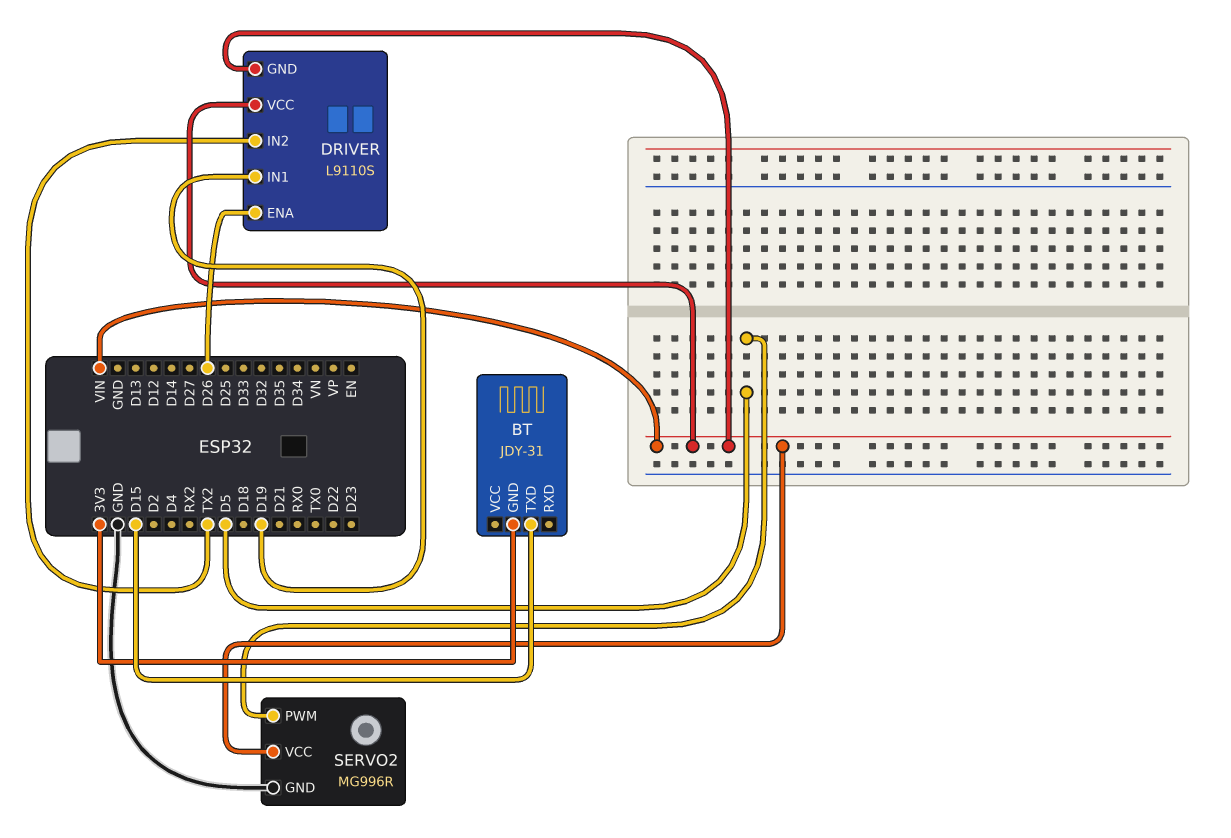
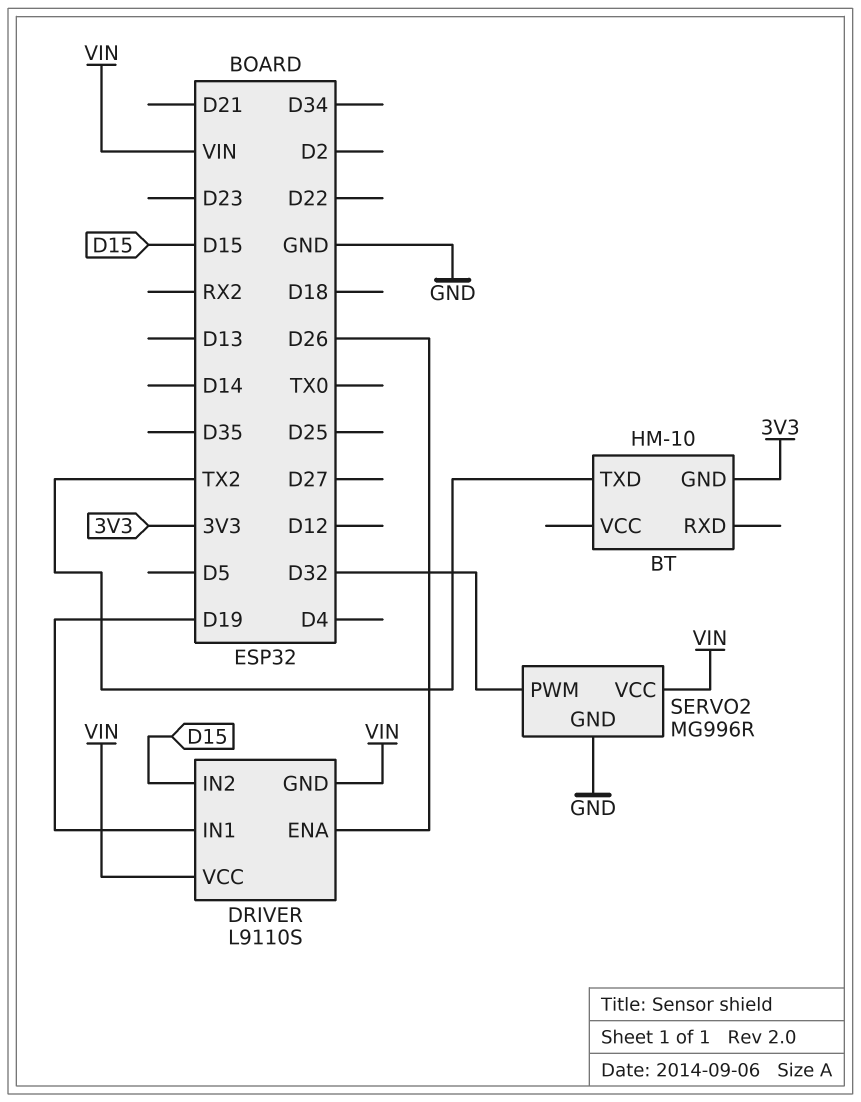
BT: JDY-31 -> HM-10
BT pin TXD: D15 -> TX2
DRIVER pin IN2: TX2 -> D15
SERVO2 pin PWM: D5 -> D32

